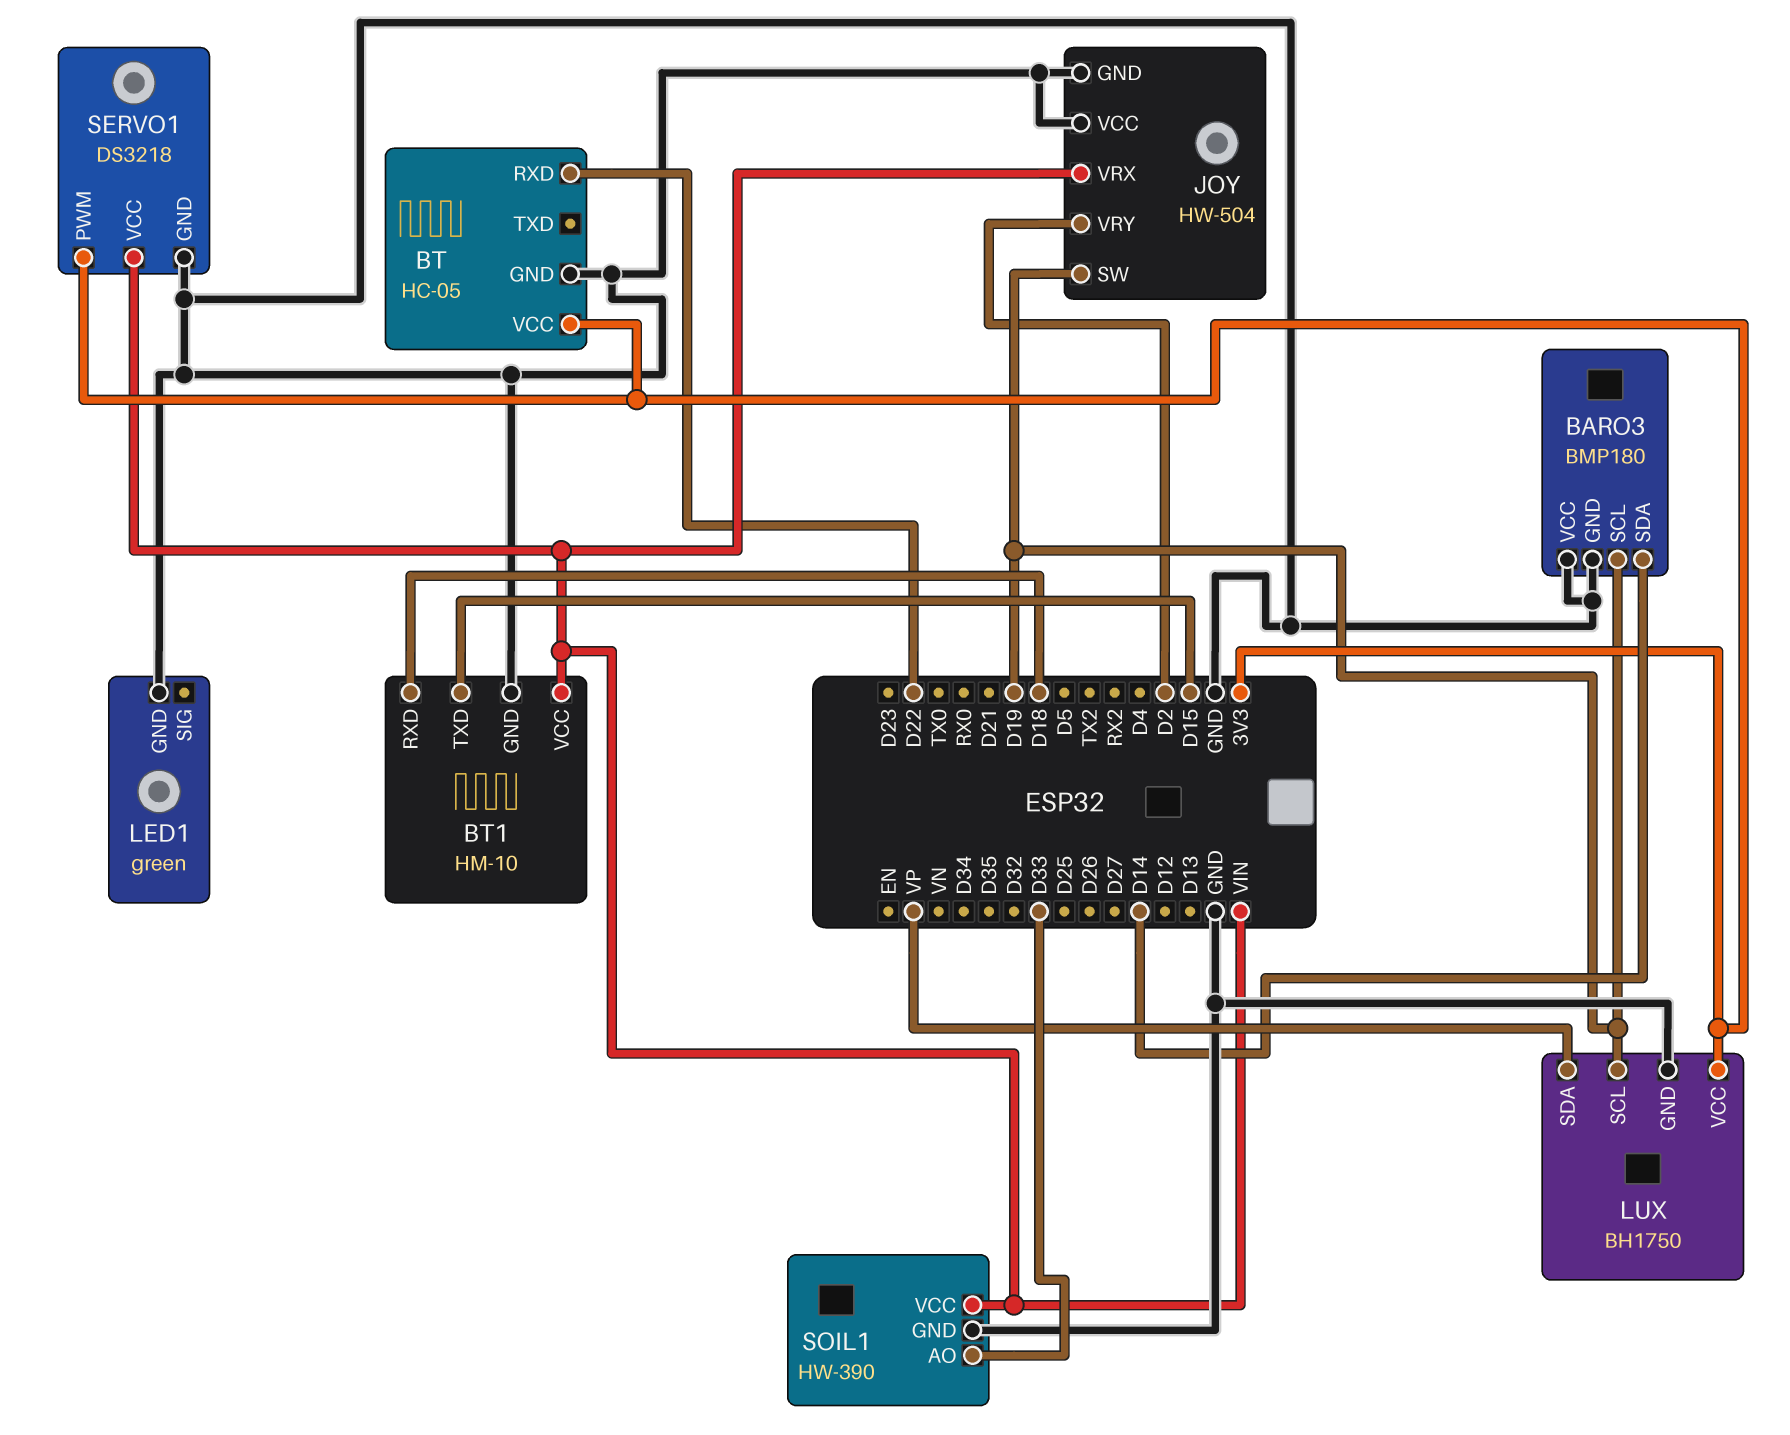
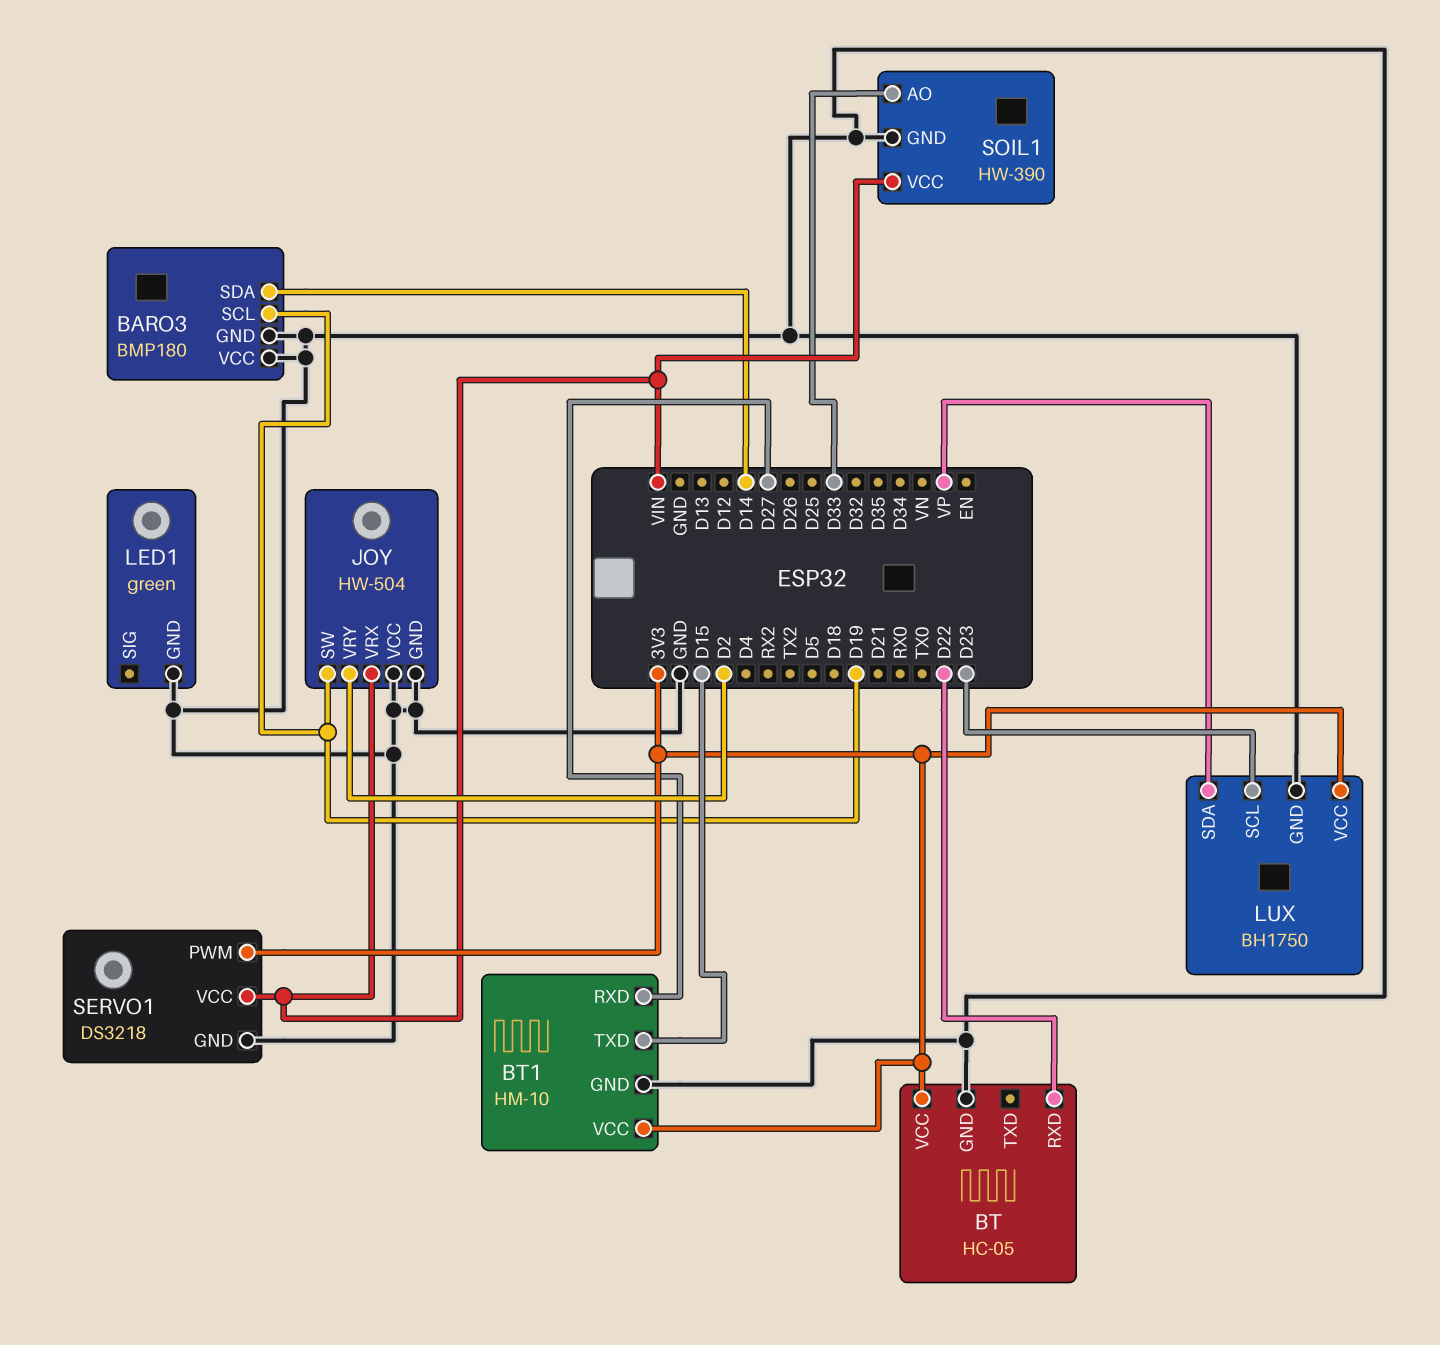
BT1 pin RXD: D18 -> D27
BT1 pin VCC: VIN -> 3V3
LUX pin SCL: D19 -> D23

